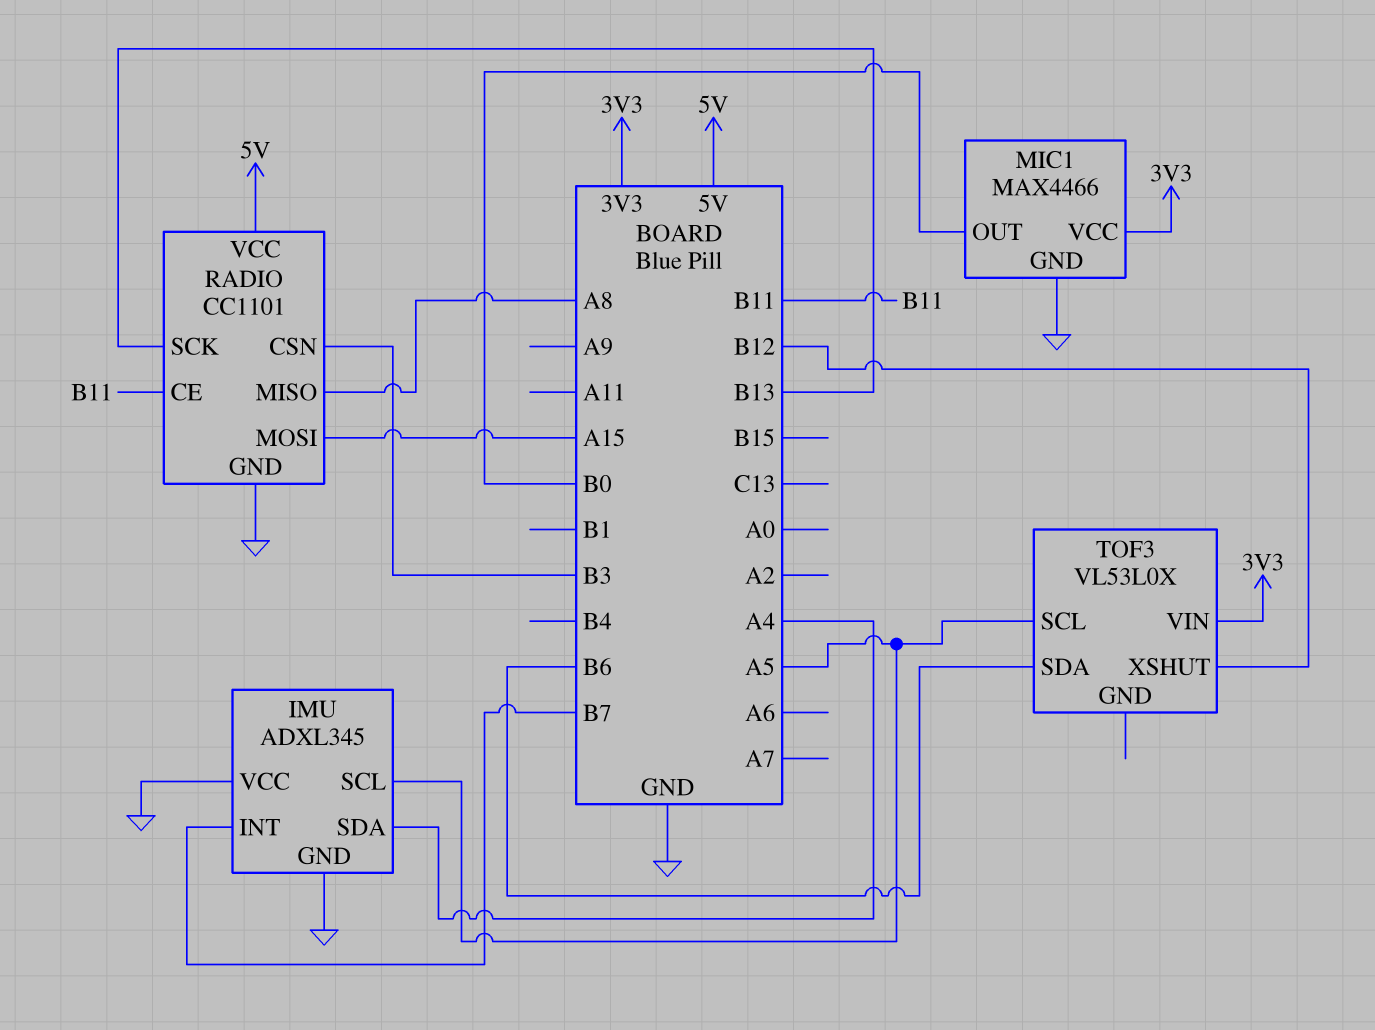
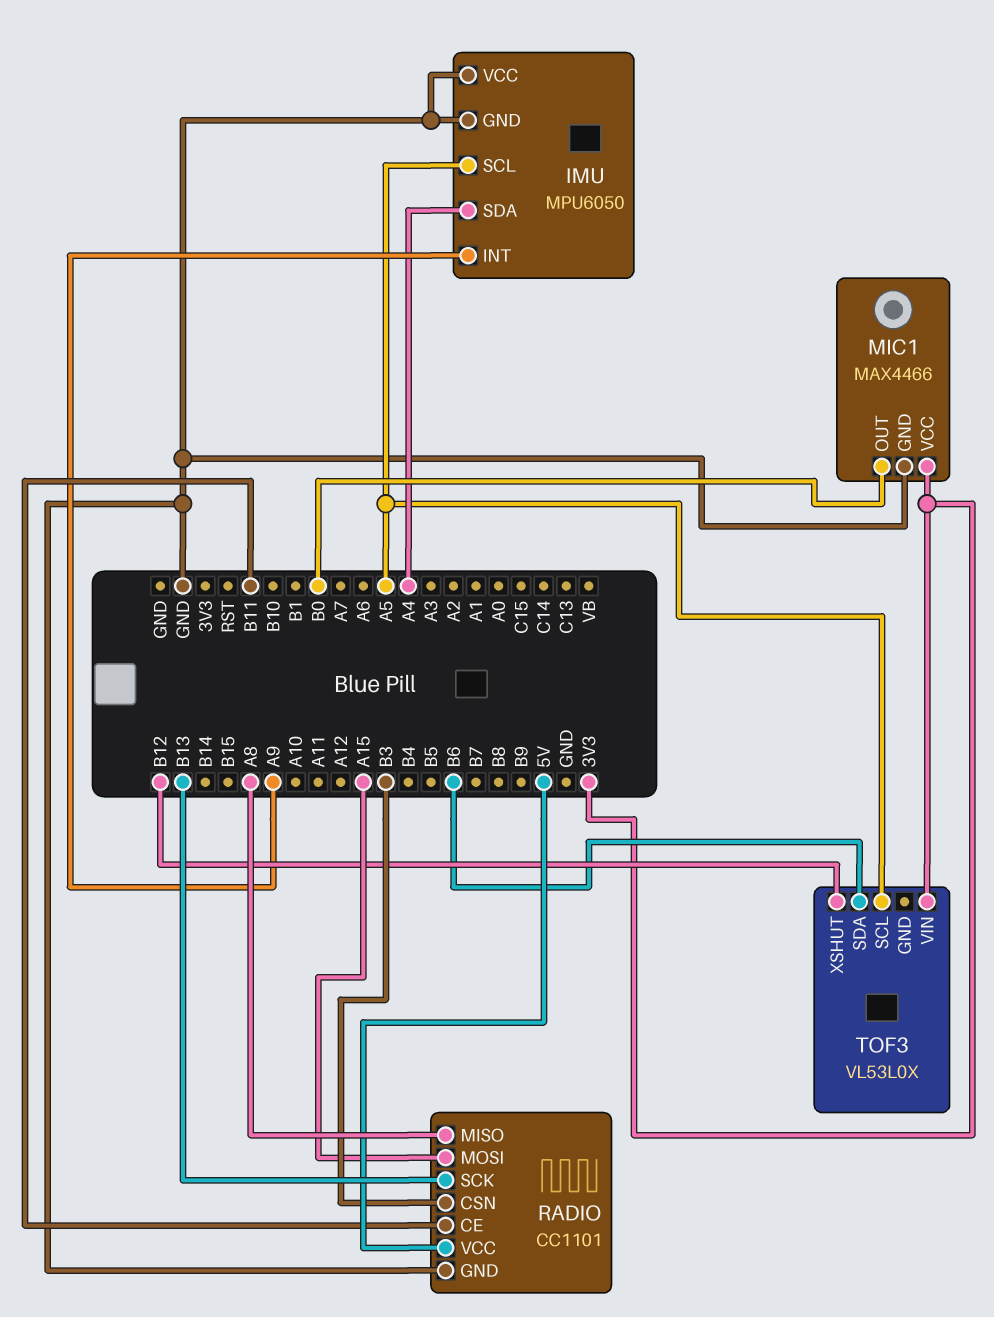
IMU: ADXL345 -> MPU6050
IMU pin INT: B7 -> A9

